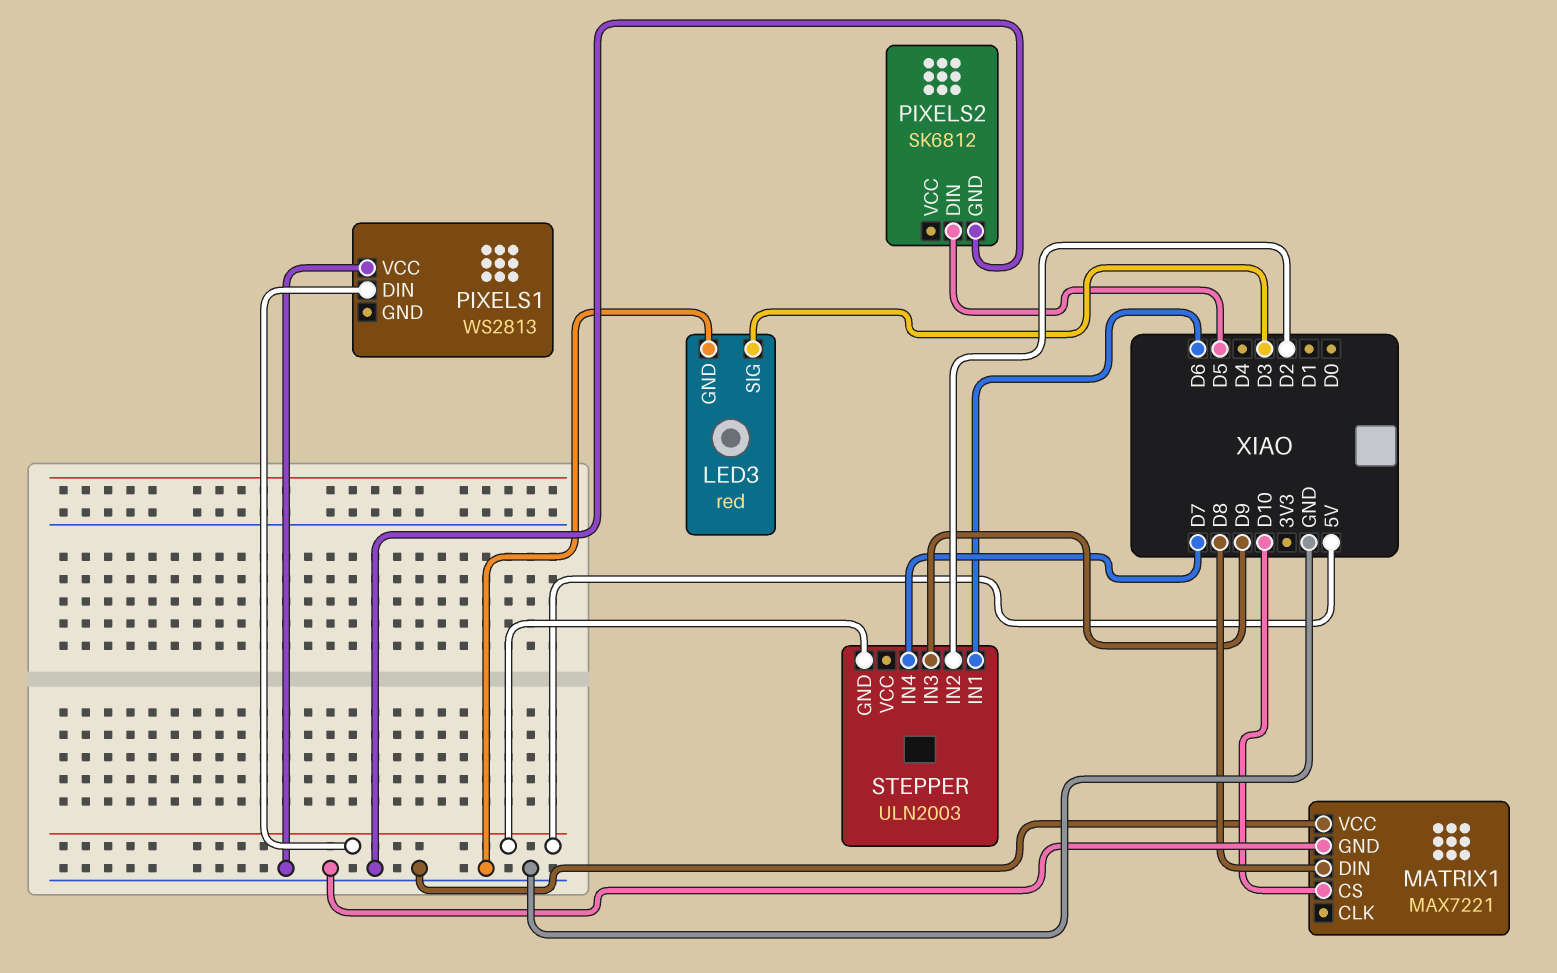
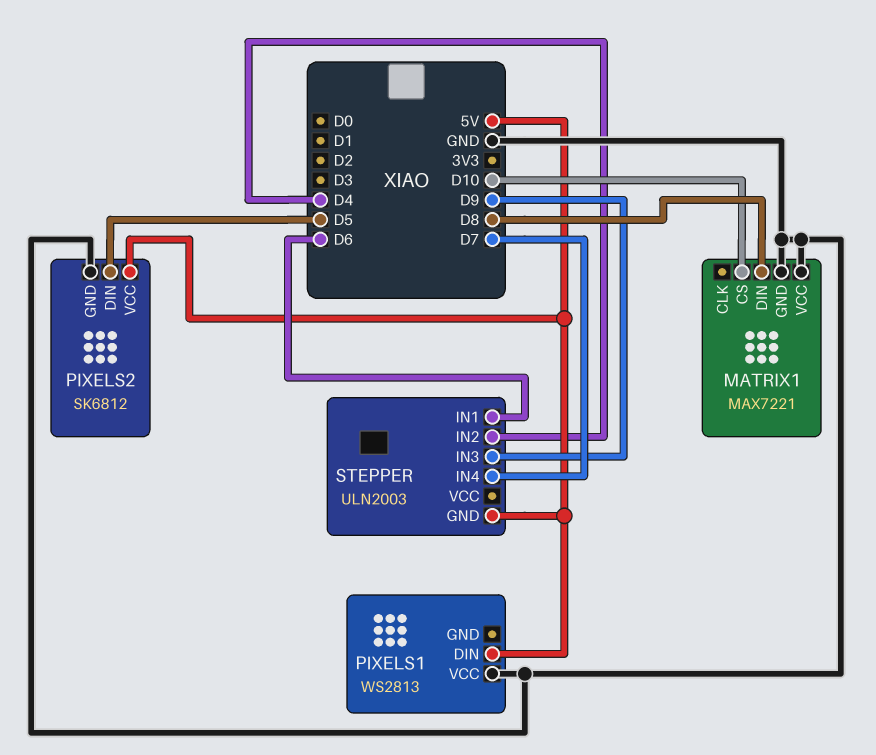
LED3: red -> none
LED3 pin GND: GND -> none
LED3 pin SIG: D3 -> none
PIXELS2 pin VCC: none -> 5V
STEPPER pin IN2: D2 -> D4

